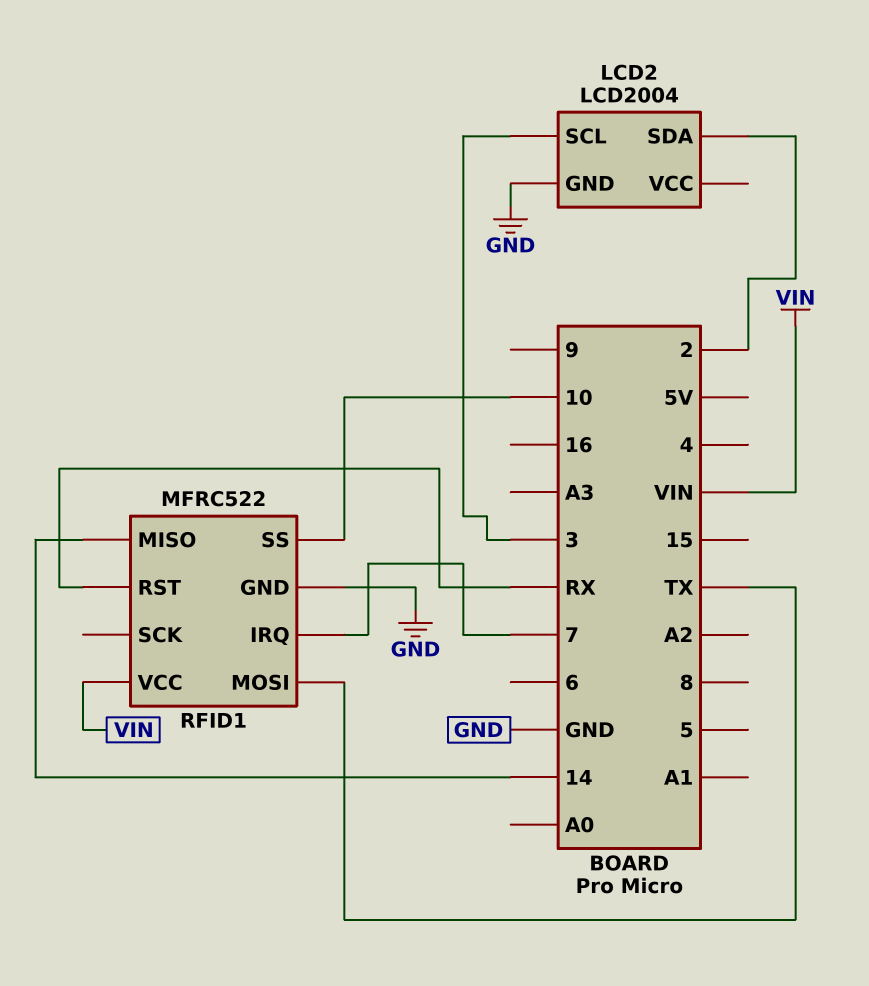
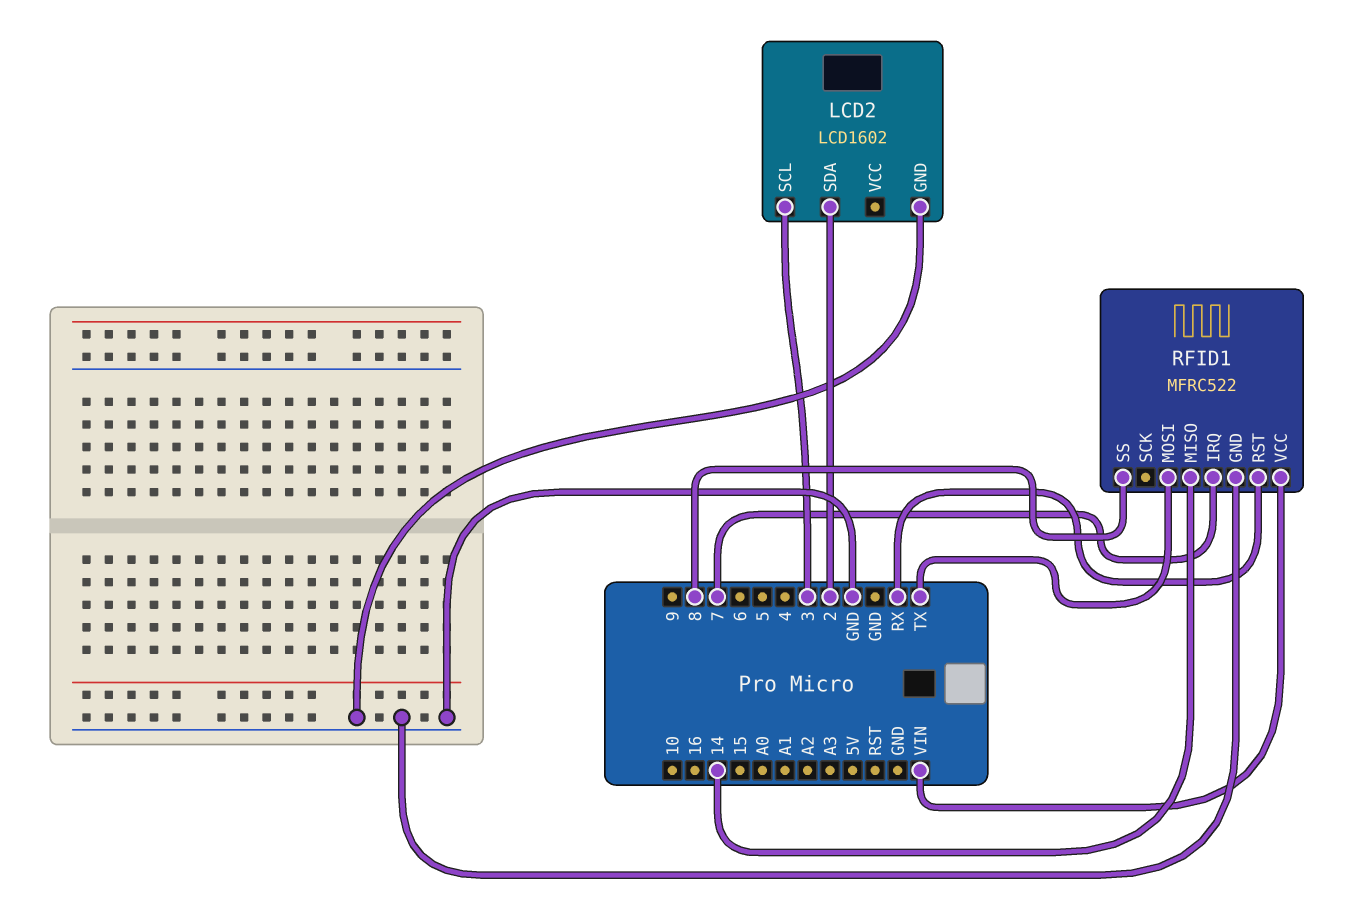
LCD2: LCD2004 -> LCD1602
RFID1 pin SS: 10 -> 8

